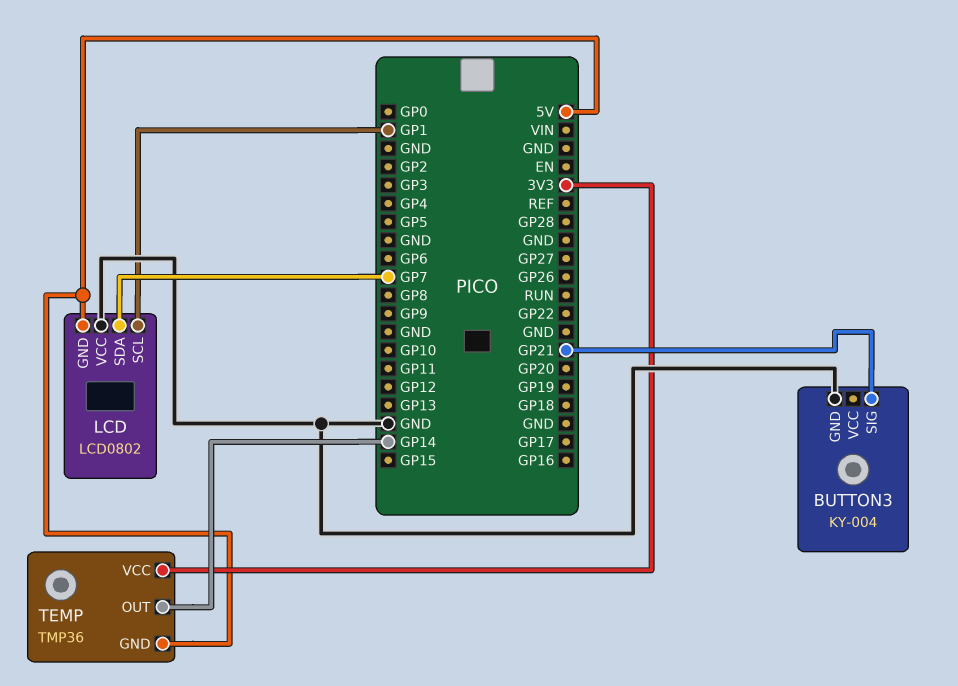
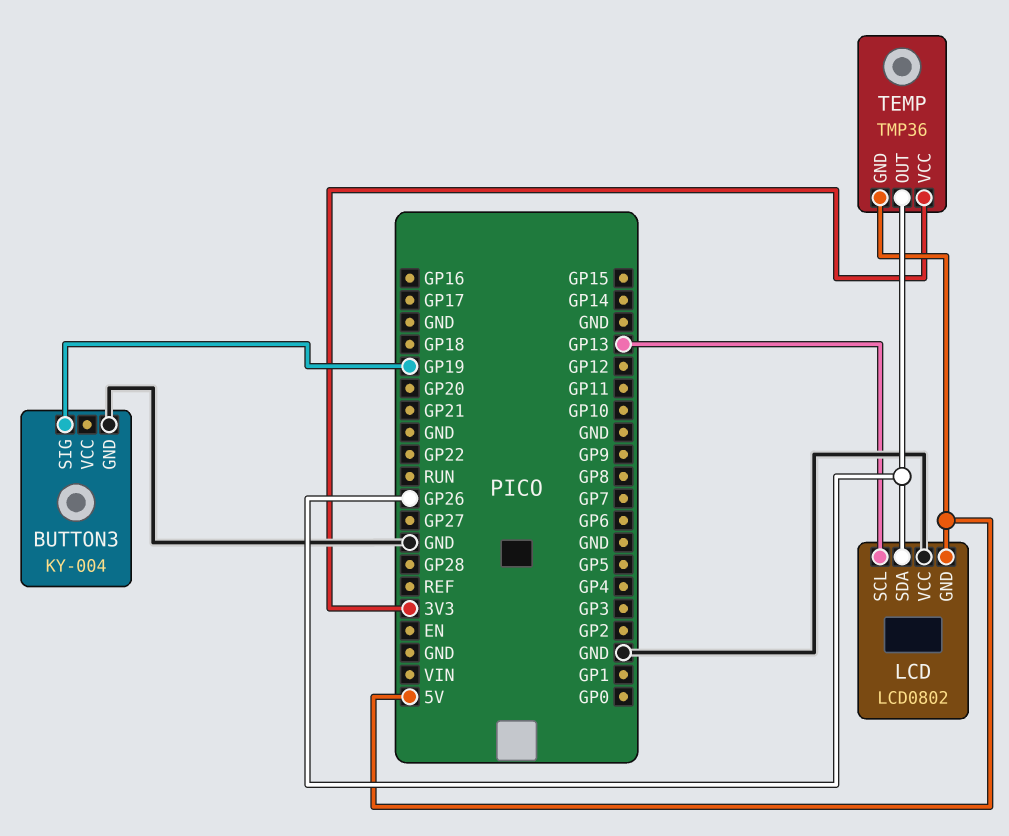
BUTTON3 pin SIG: GP21 -> GP19
LCD pin SCL: GP1 -> GP13
LCD pin SDA: GP7 -> GP26
TEMP pin OUT: GP14 -> GP26

